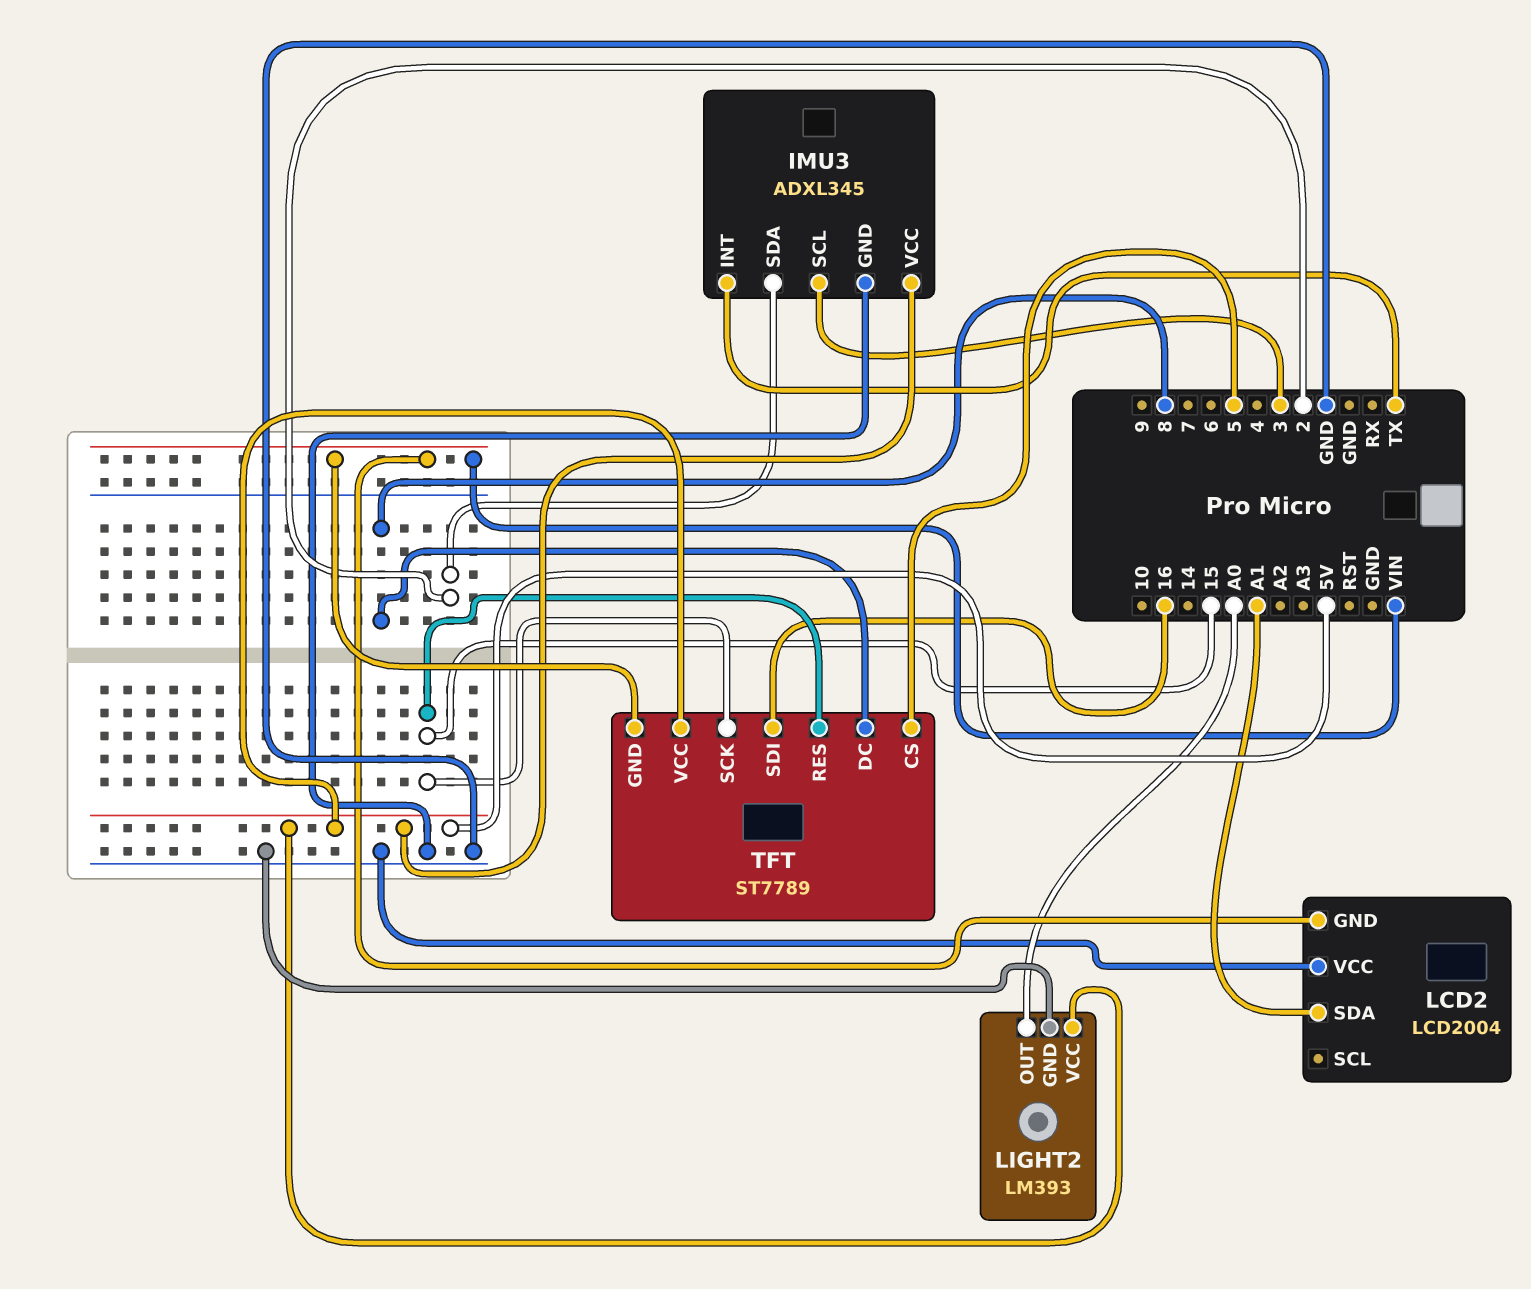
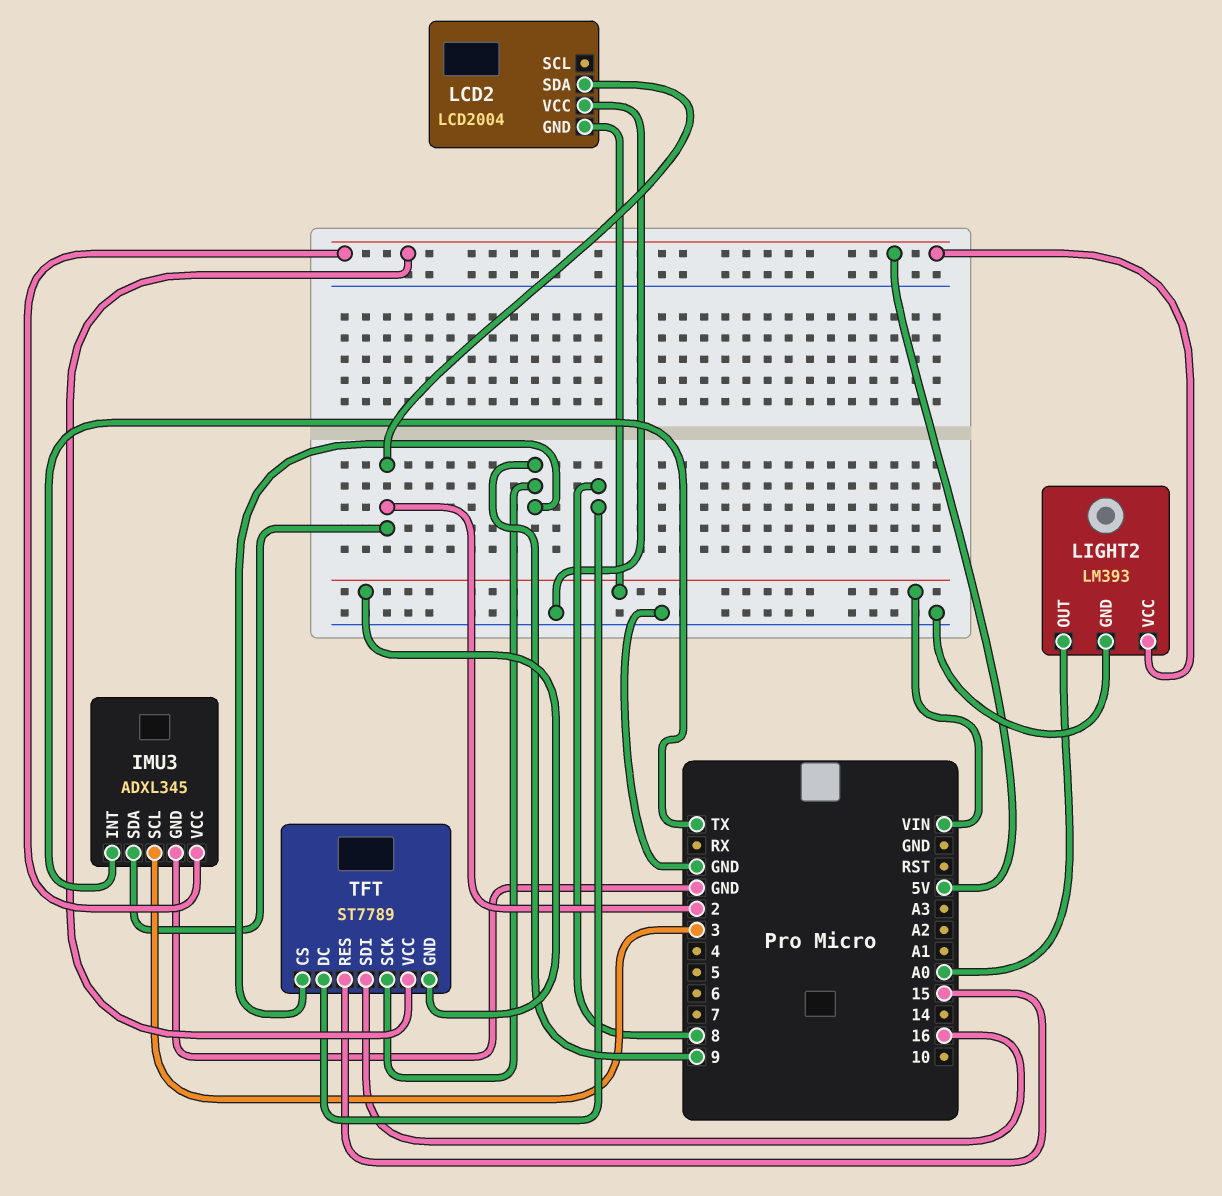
LCD2 pin SDA: A1 -> 2
TFT pin CS: 5 -> 9
TFT pin SCK: 15 -> 9

